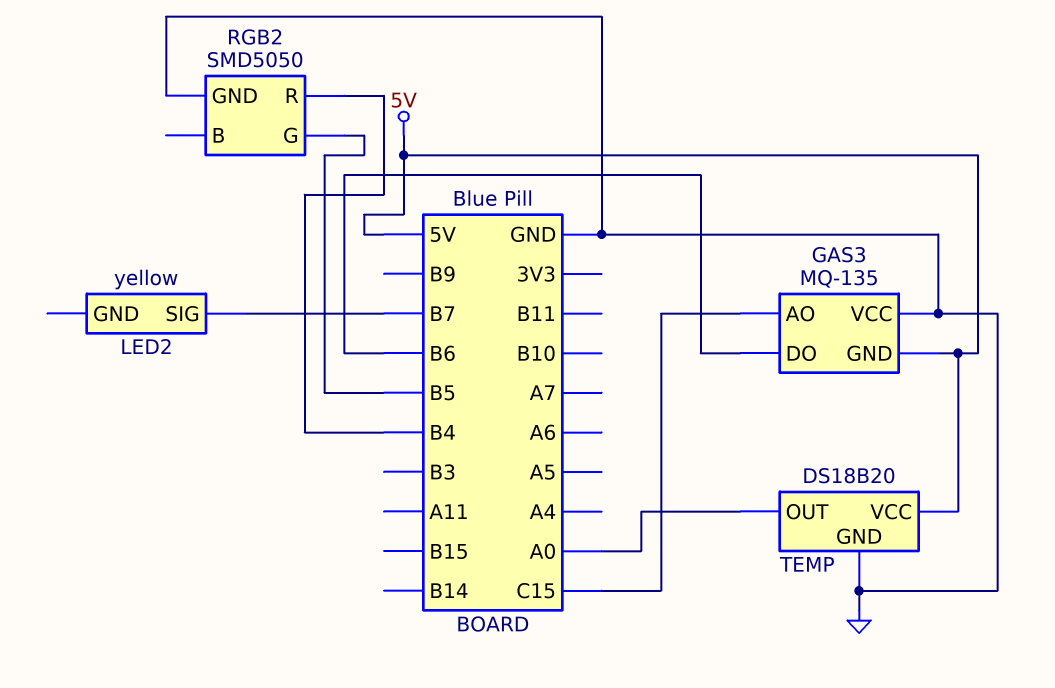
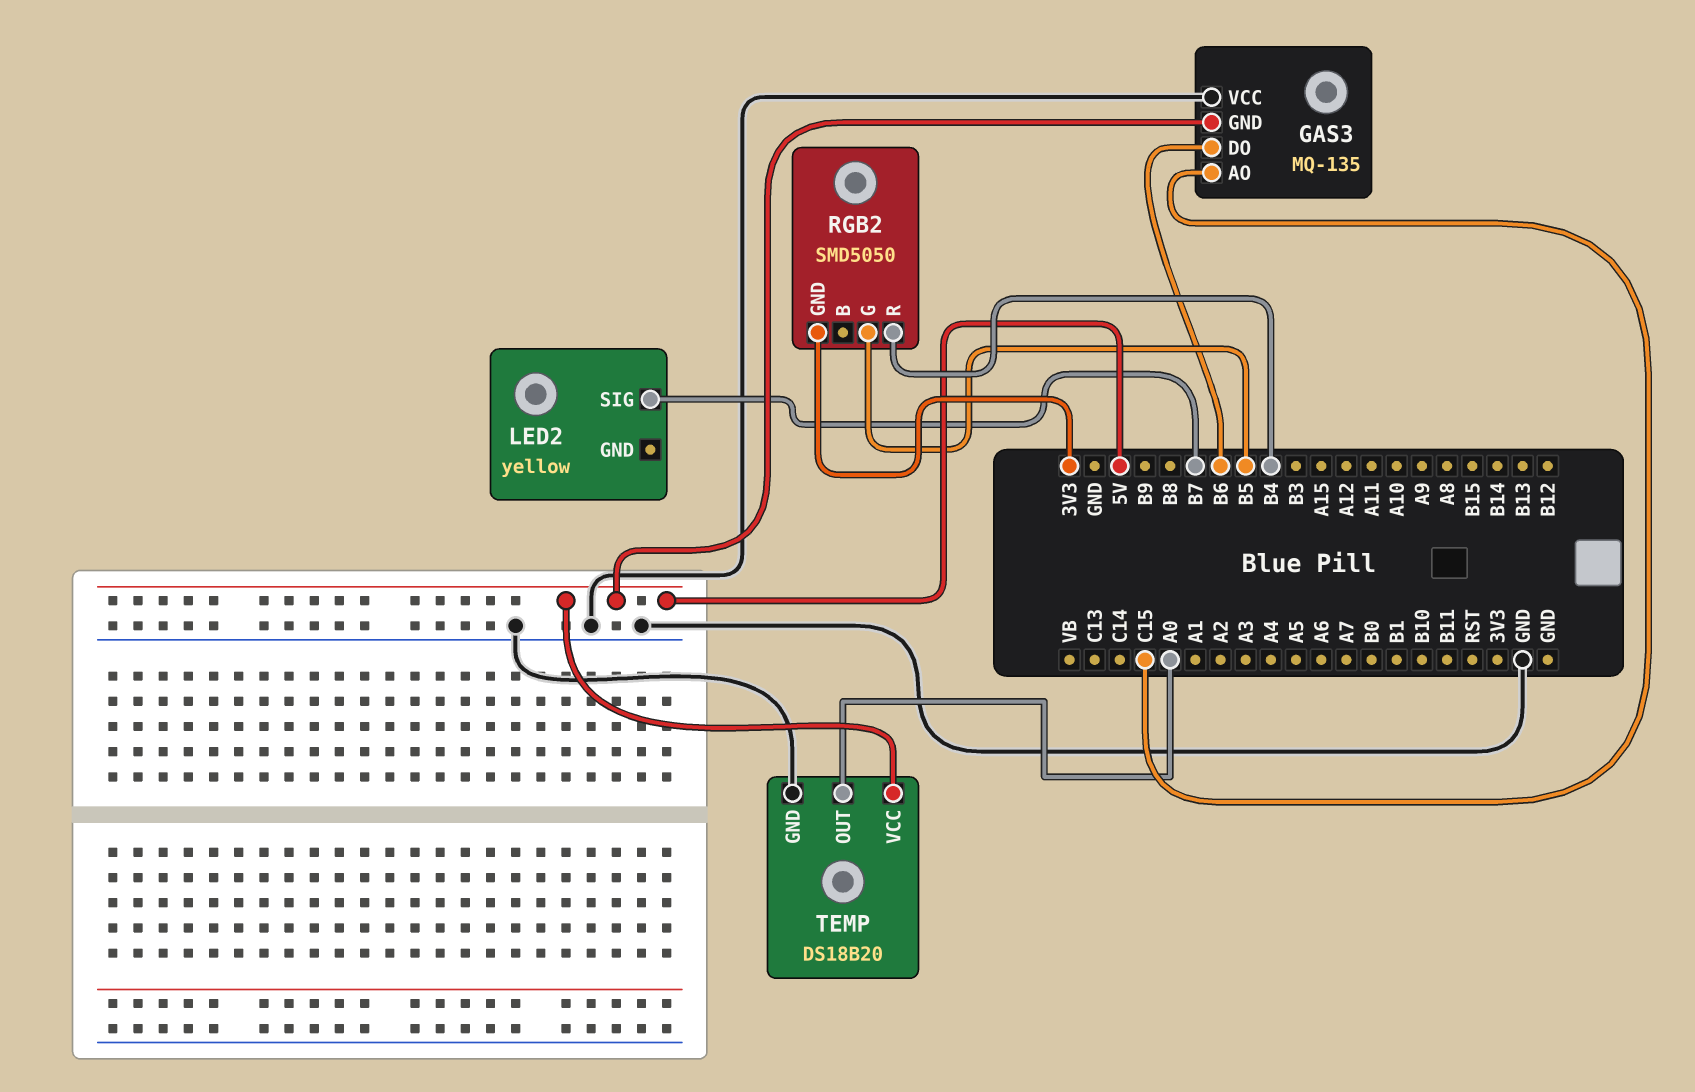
RGB2 pin GND: GND -> 3V3

